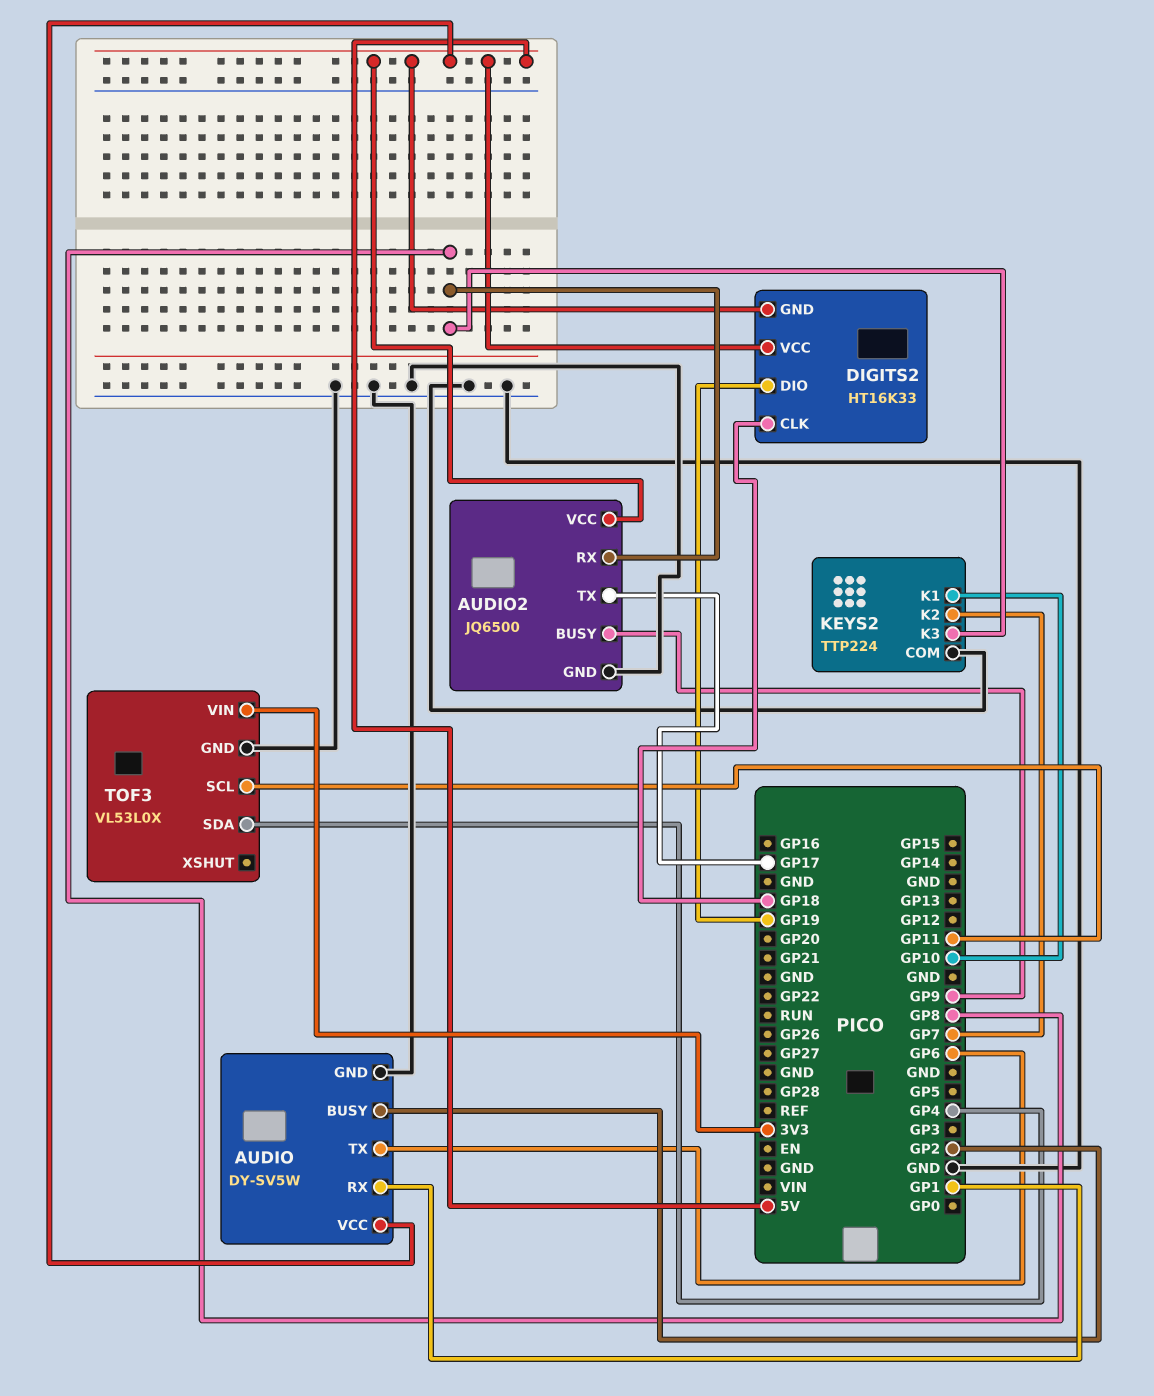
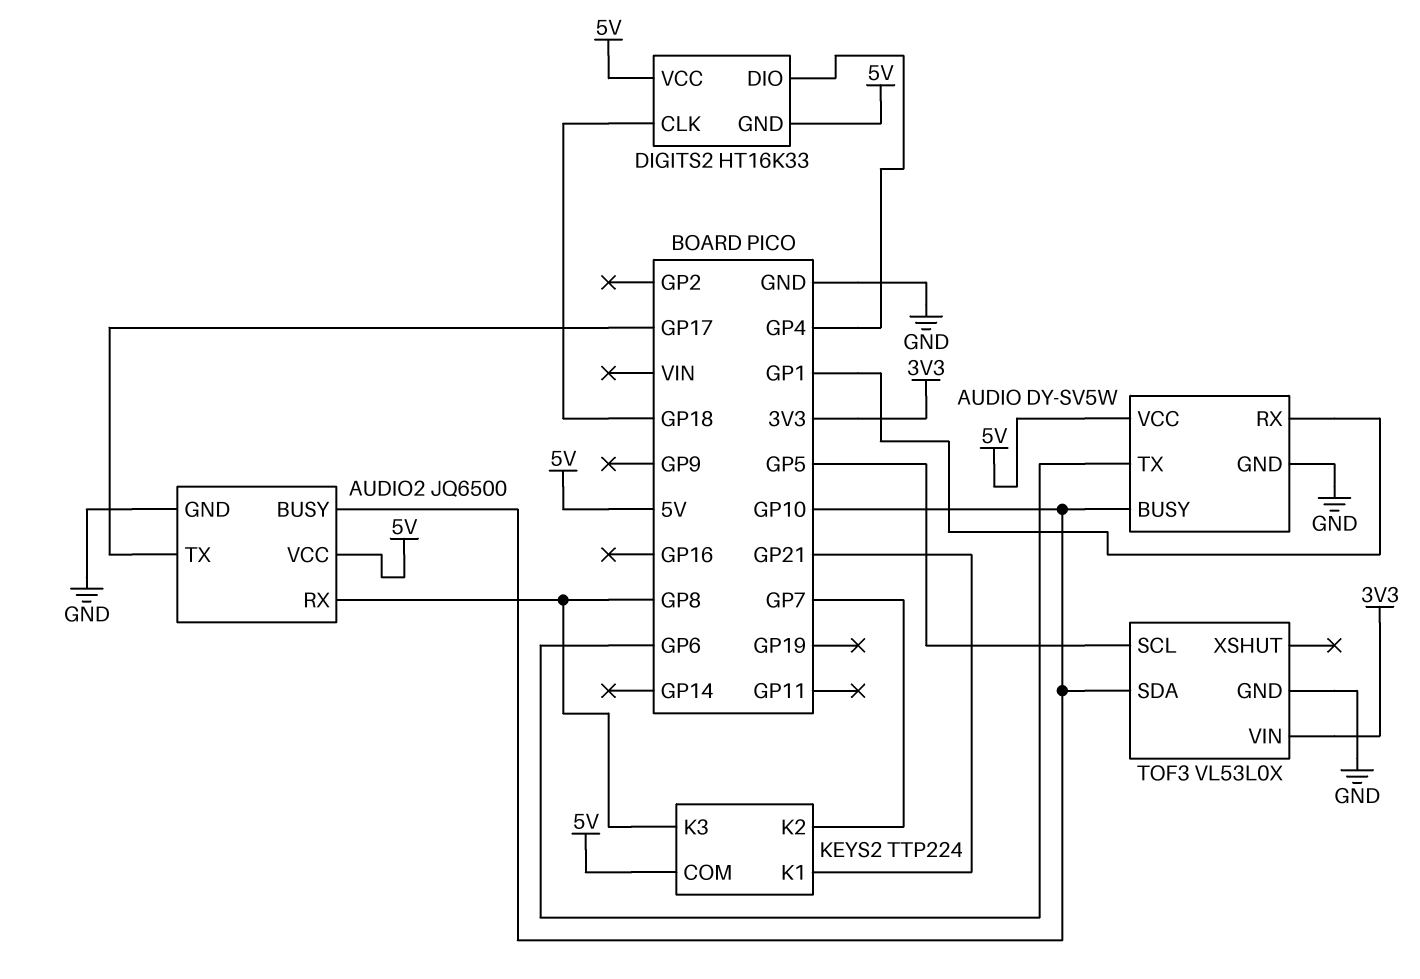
AUDIO pin BUSY: GP2 -> GP10
AUDIO2 pin BUSY: GP9 -> GP10
DIGITS2 pin DIO: GP19 -> GP4
KEYS2 pin COM: GND -> 5V
KEYS2 pin K1: GP10 -> GP21
TOF3 pin SCL: GP11 -> GP5
TOF3 pin SDA: GP4 -> GP10

